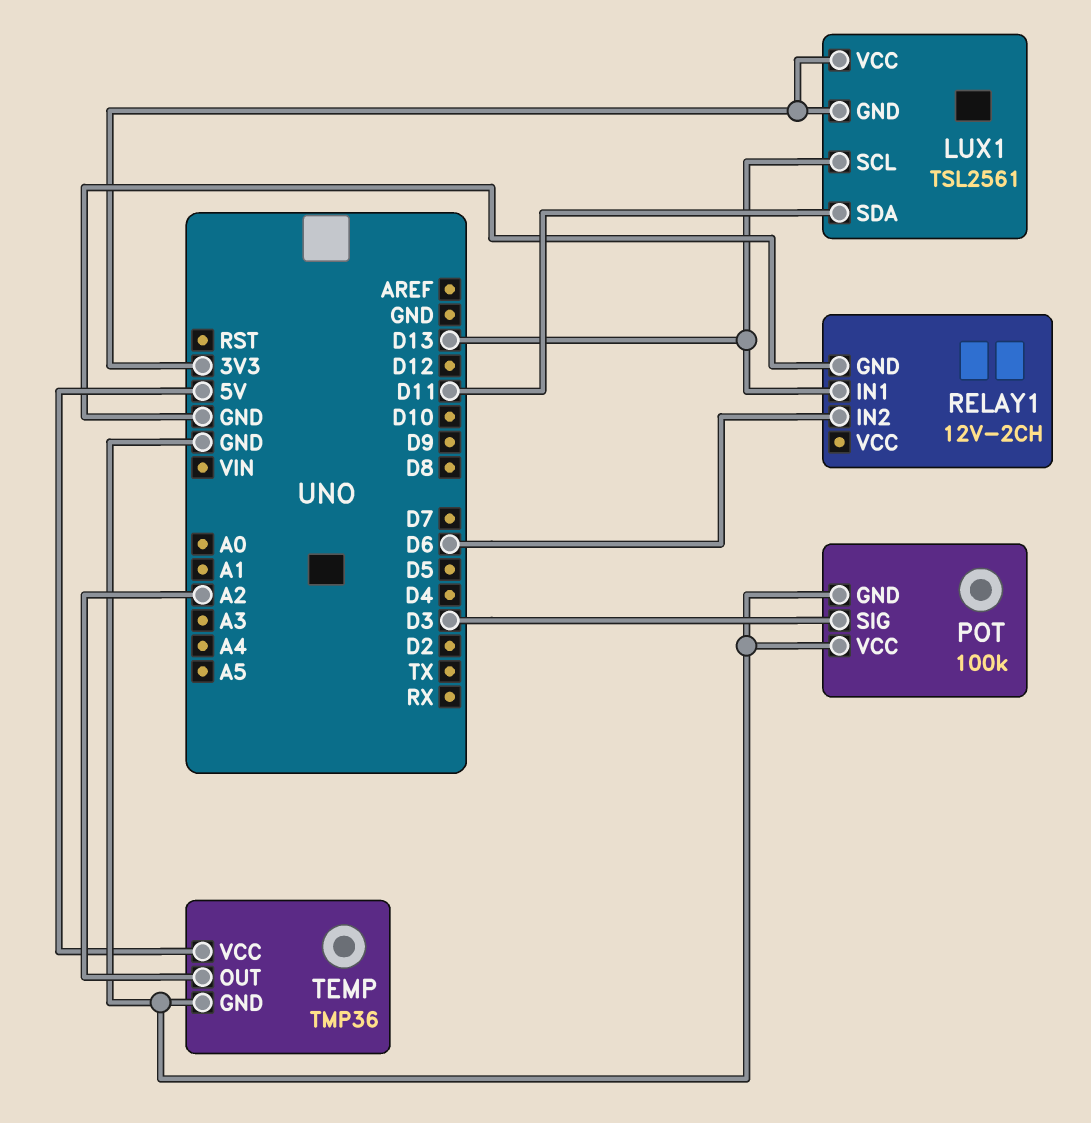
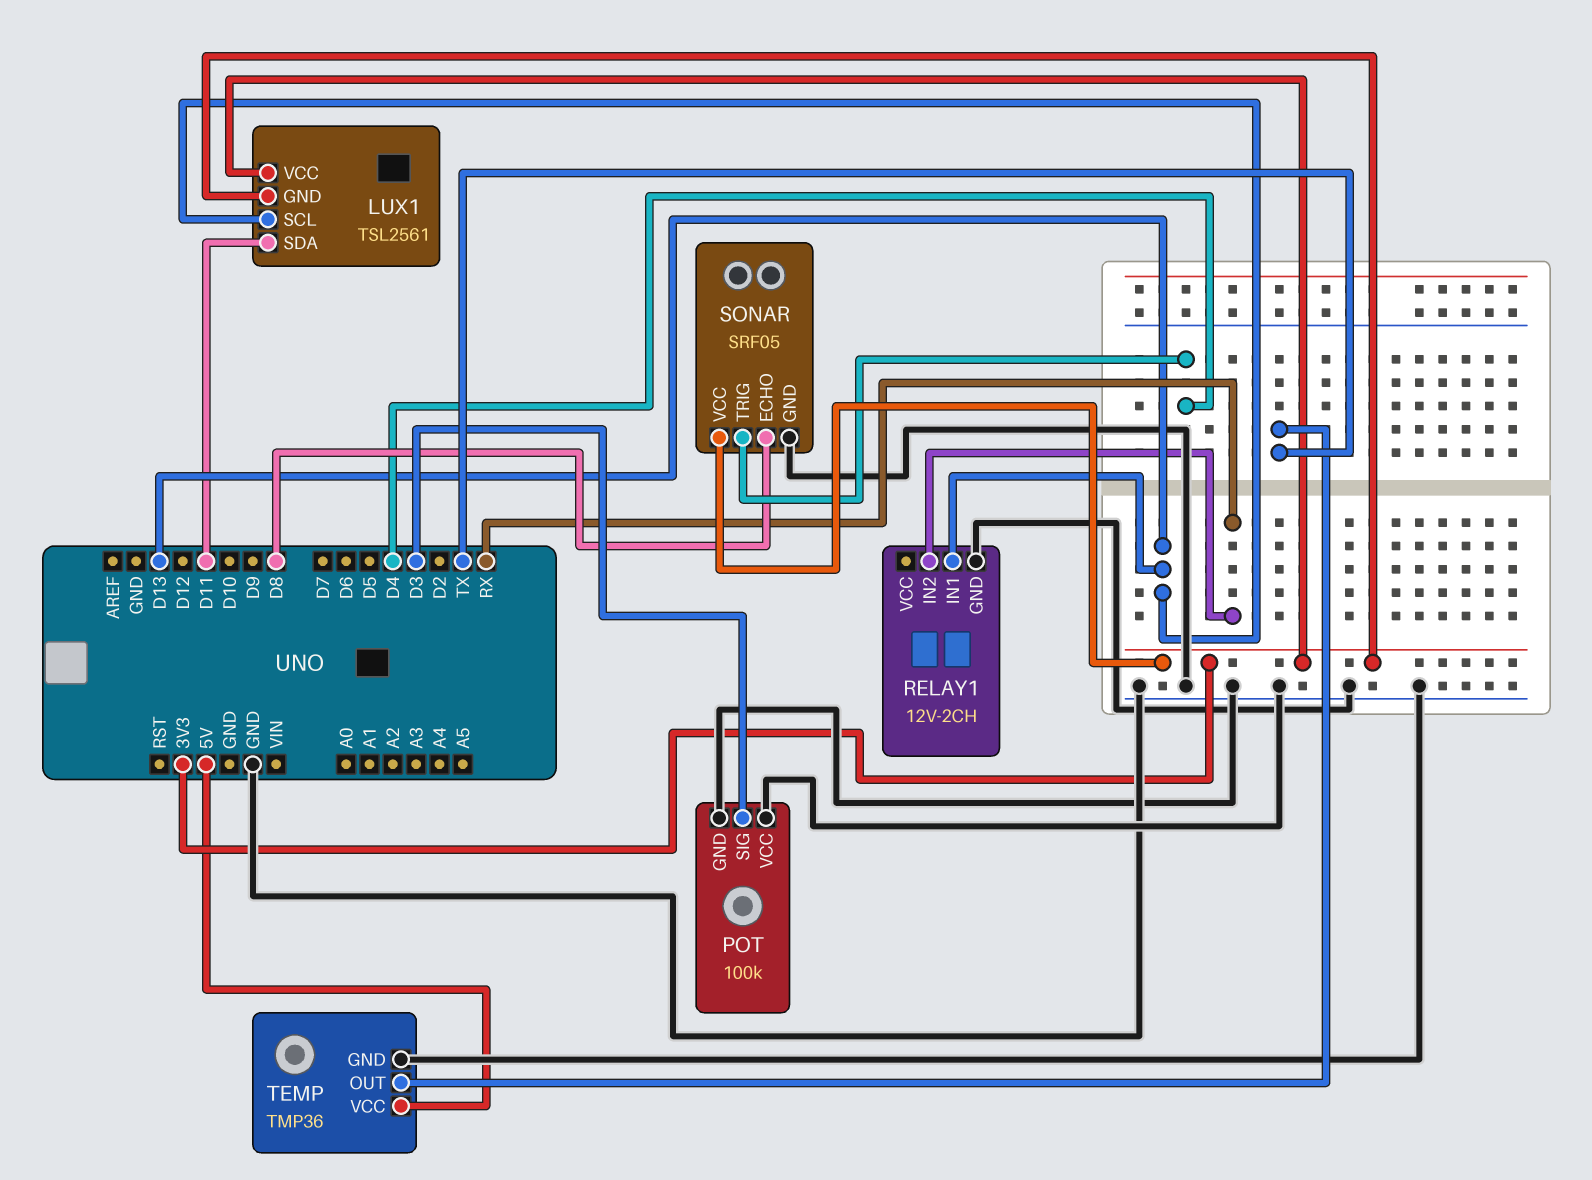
RELAY1 pin IN2: D6 -> RX
SONAR: none -> SRF05
SONAR pin ECHO: none -> D8
SONAR pin GND: none -> GND
SONAR pin TRIG: none -> D4
SONAR pin VCC: none -> 3V3
TEMP pin OUT: A2 -> TX

